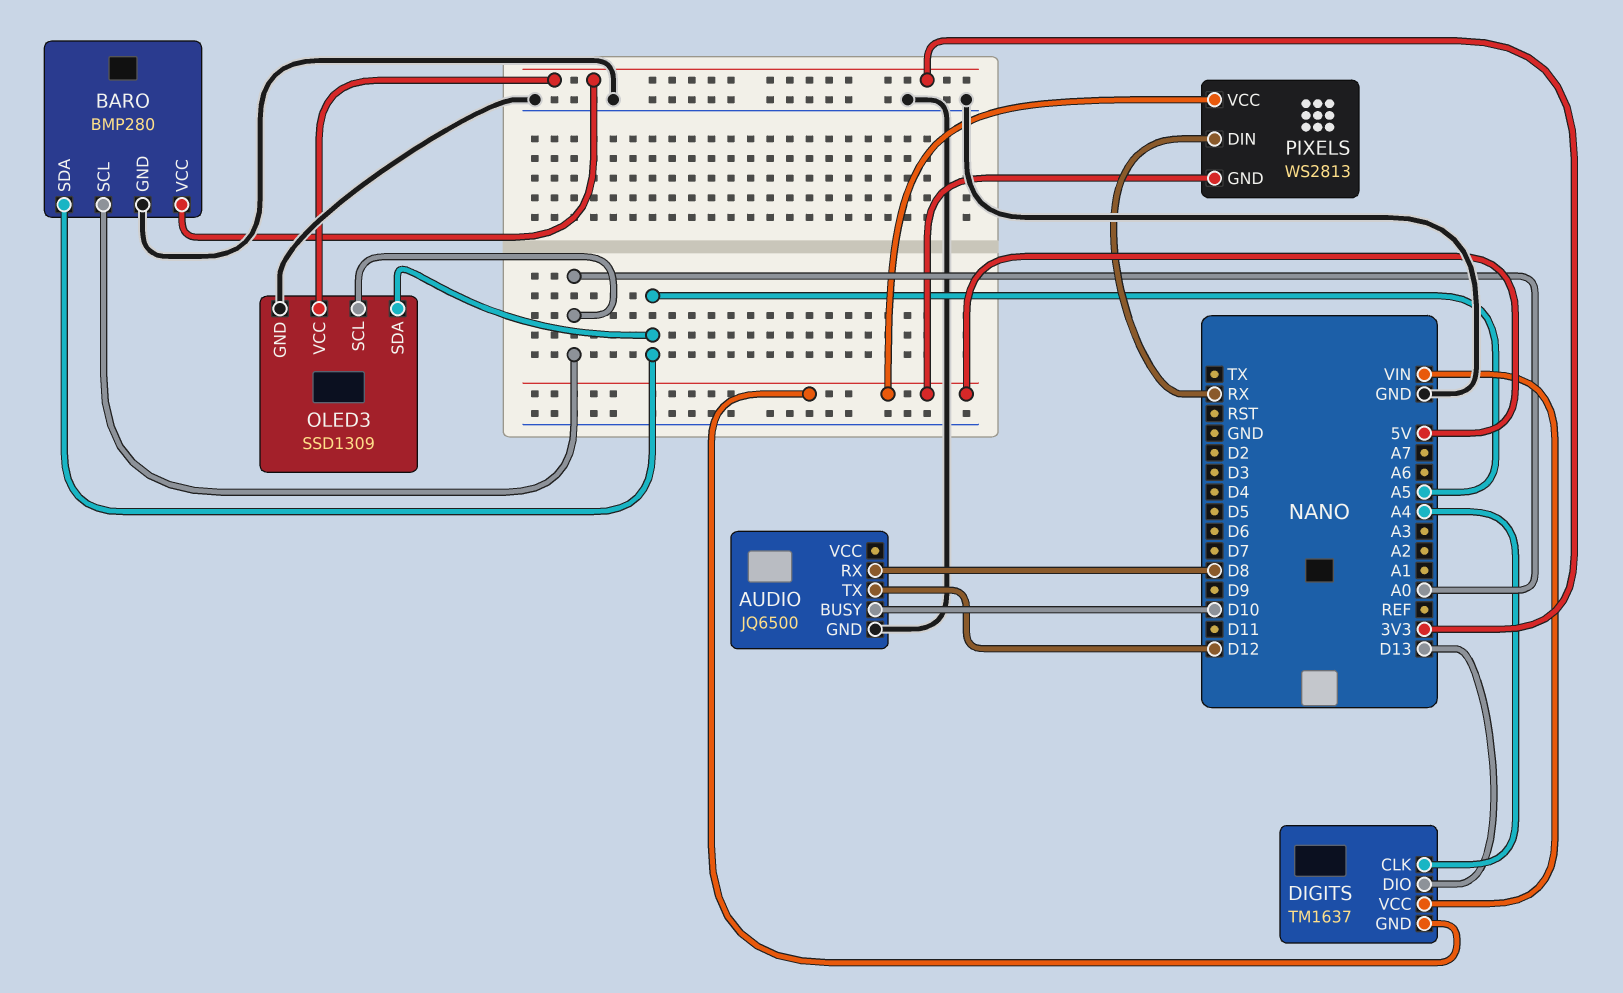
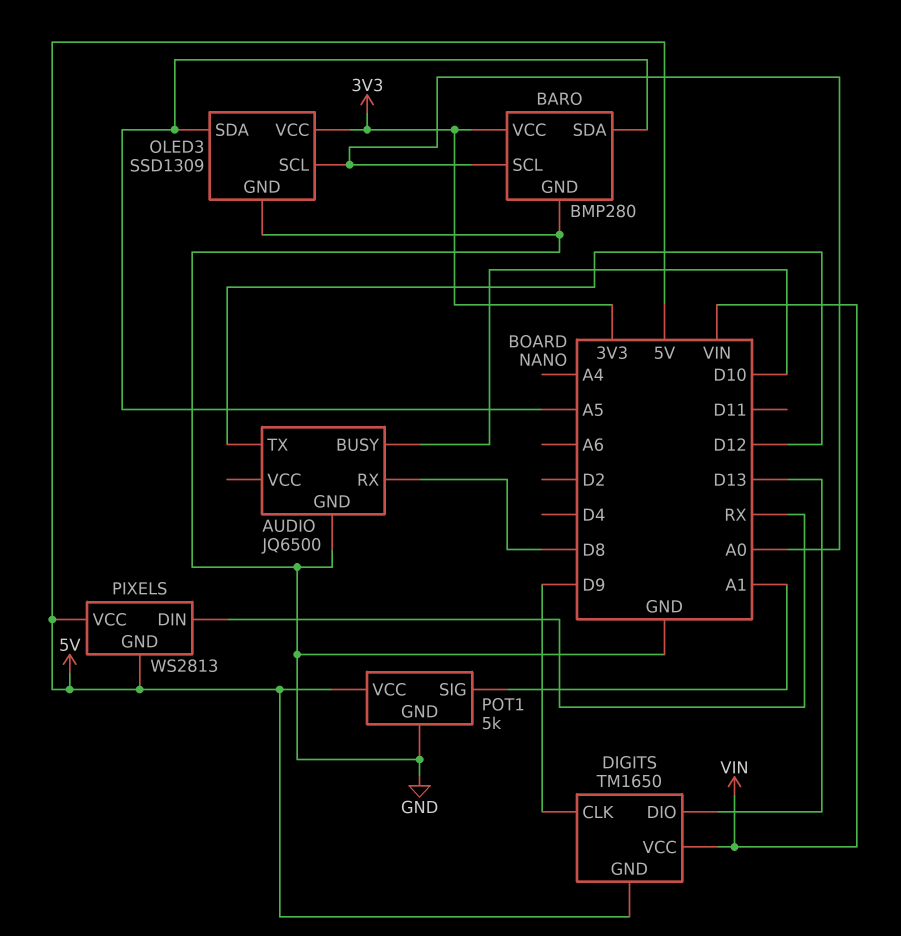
DIGITS: TM1637 -> TM1650
DIGITS pin CLK: A4 -> D9
POT1: none -> 5k
POT1 pin GND: none -> GND
POT1 pin SIG: none -> A1
POT1 pin VCC: none -> 5V

